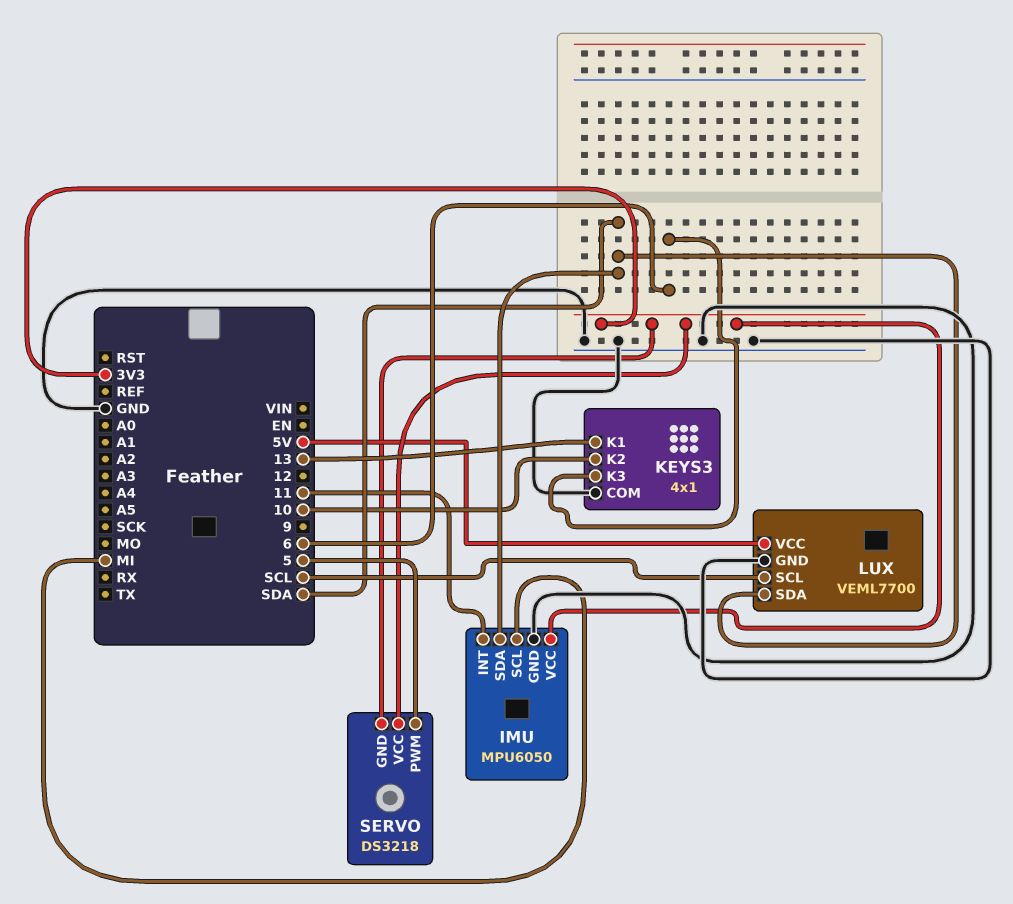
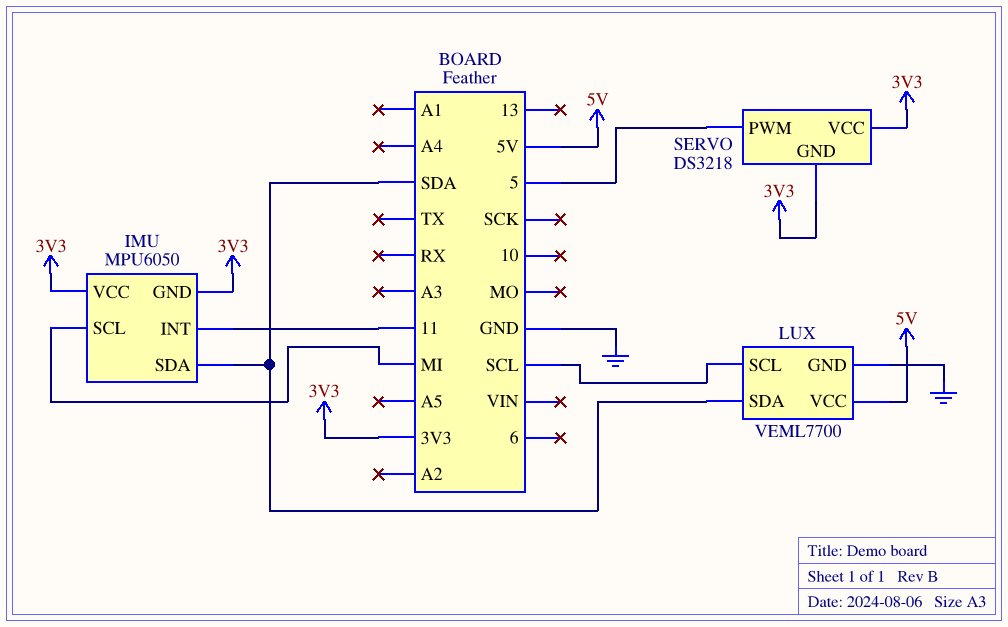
IMU pin GND: GND -> 3V3
KEYS3: 4x1 -> none
KEYS3 pin COM: GND -> none
KEYS3 pin K1: 13 -> none
KEYS3 pin K2: 10 -> none
KEYS3 pin K3: 6 -> none

